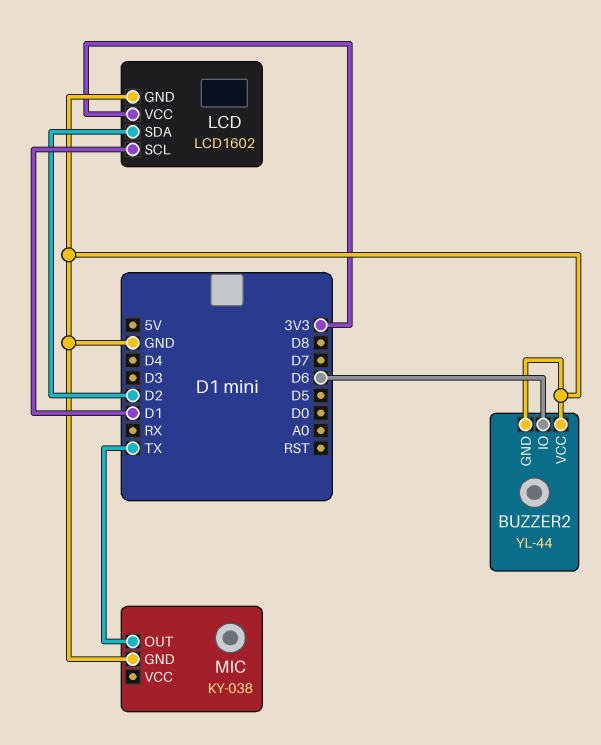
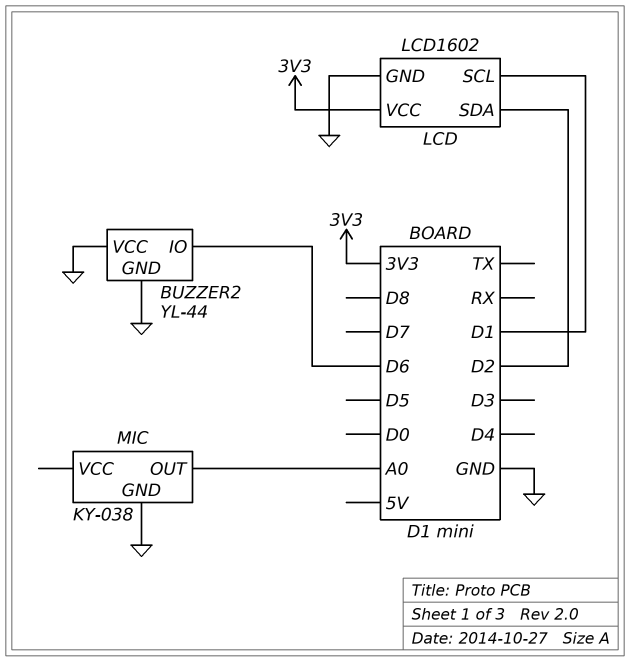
MIC pin OUT: TX -> A0

